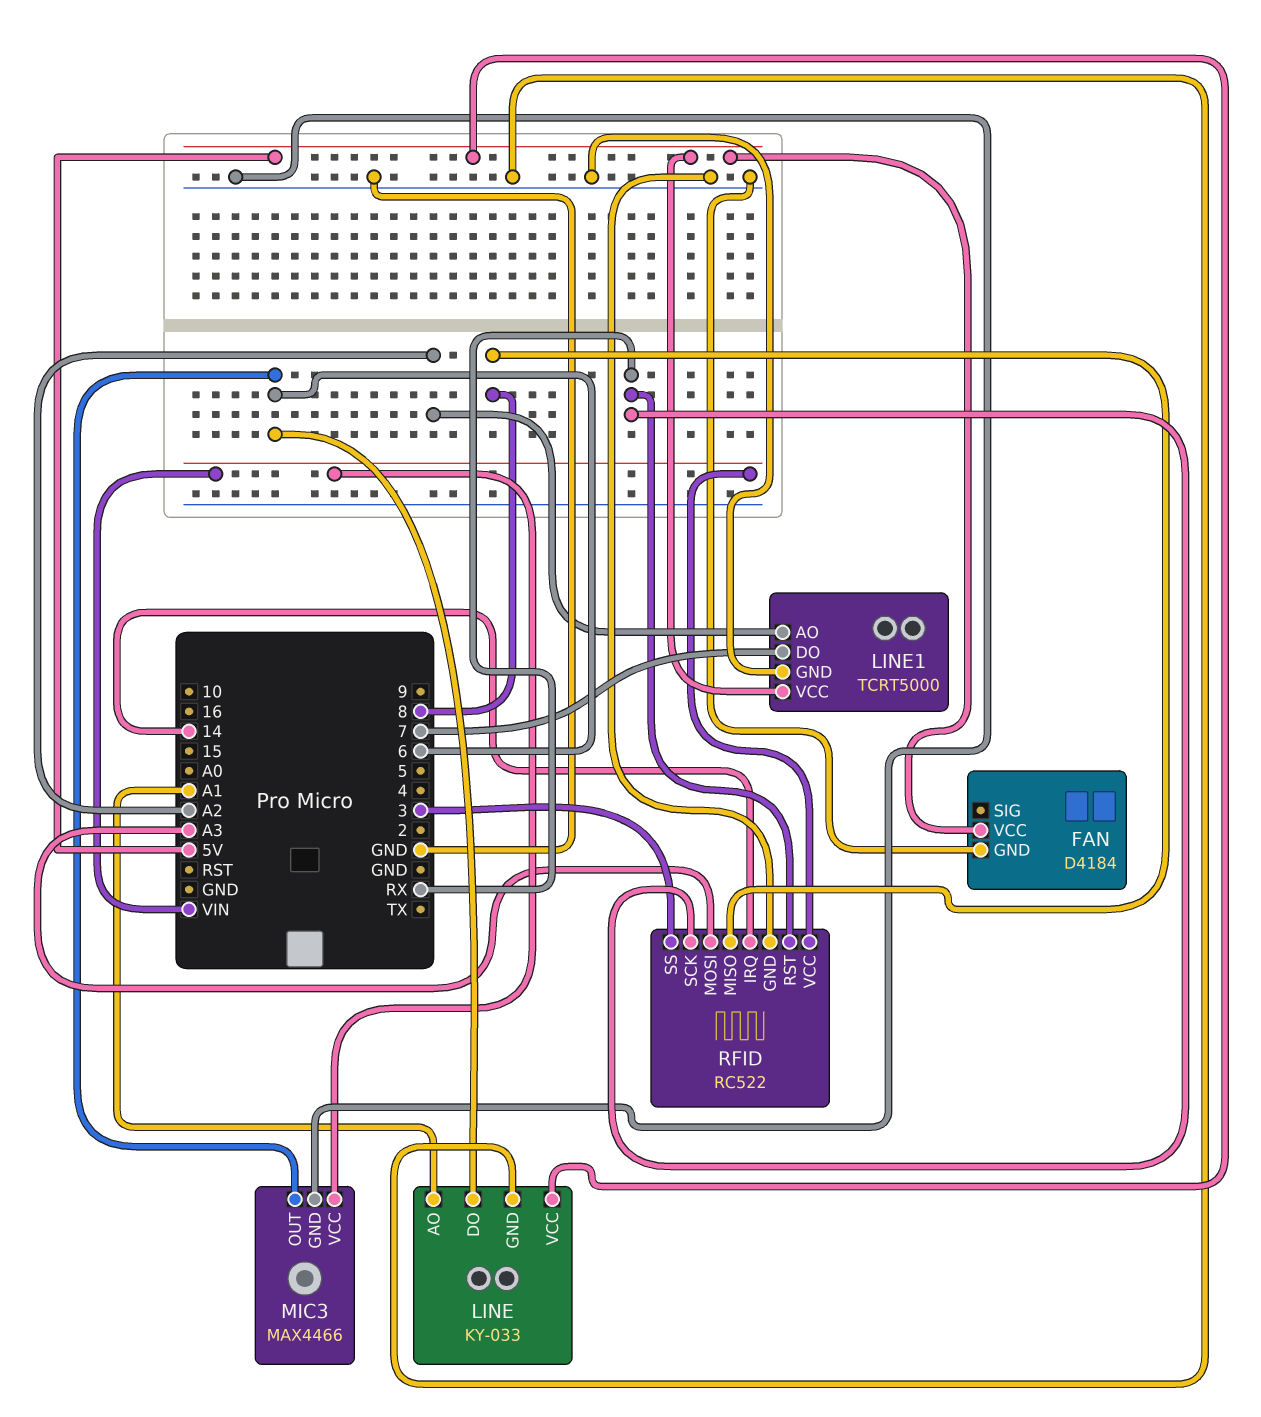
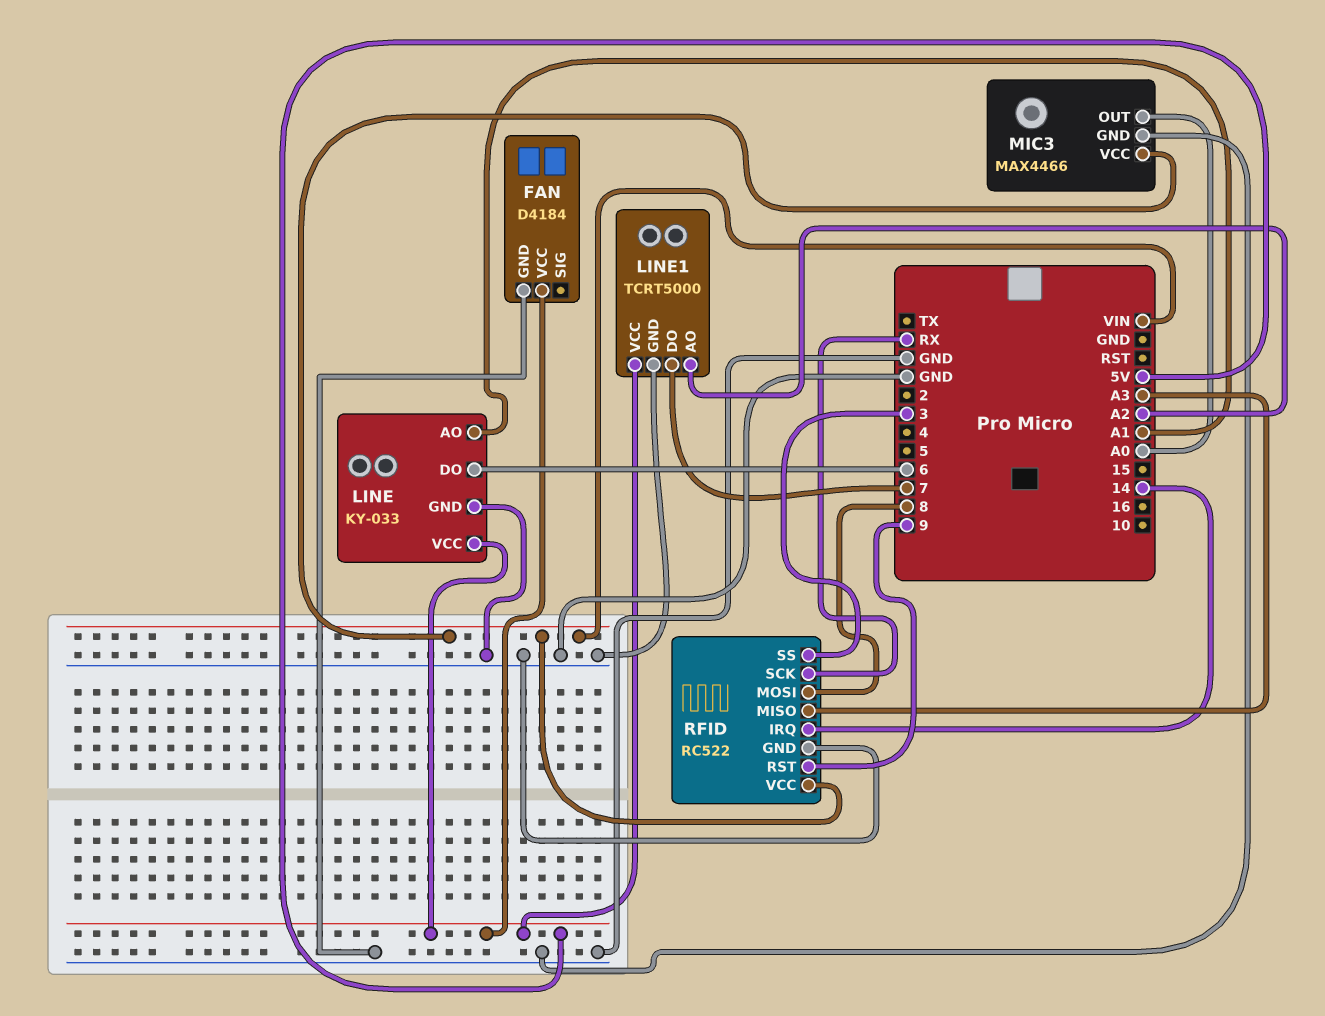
MIC3 pin OUT: 6 -> A0
RFID pin MISO: 8 -> A3
RFID pin MOSI: A3 -> 8
RFID pin RST: RX -> 9

